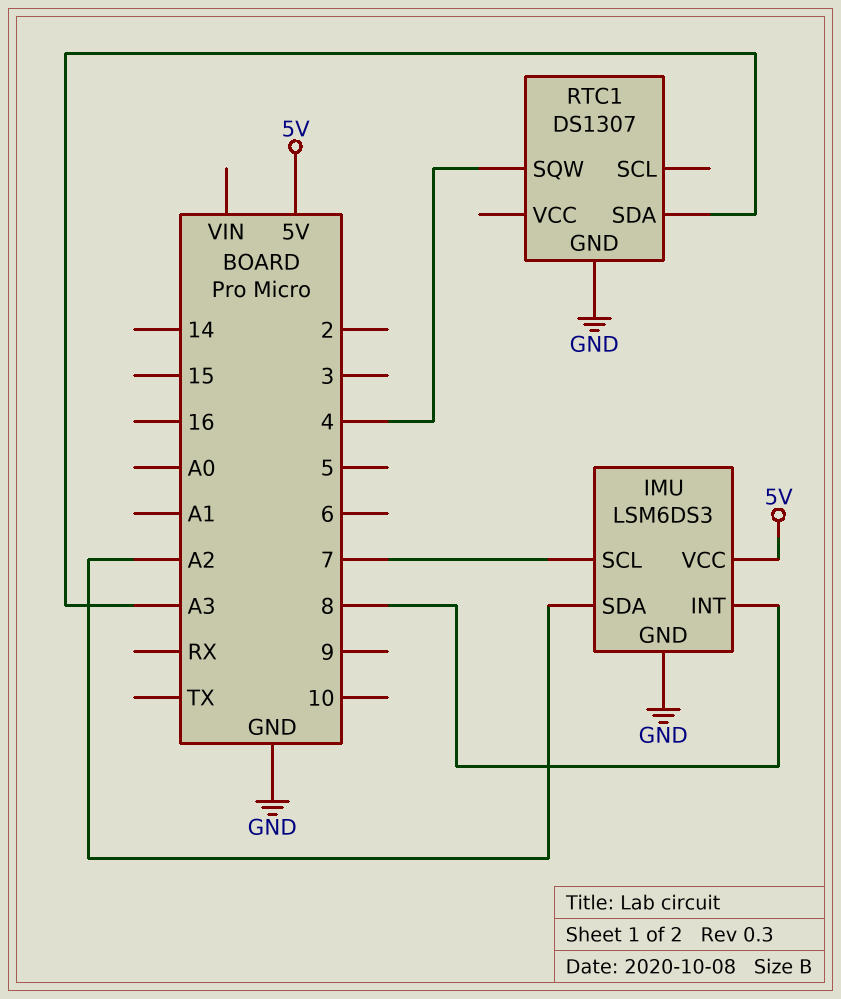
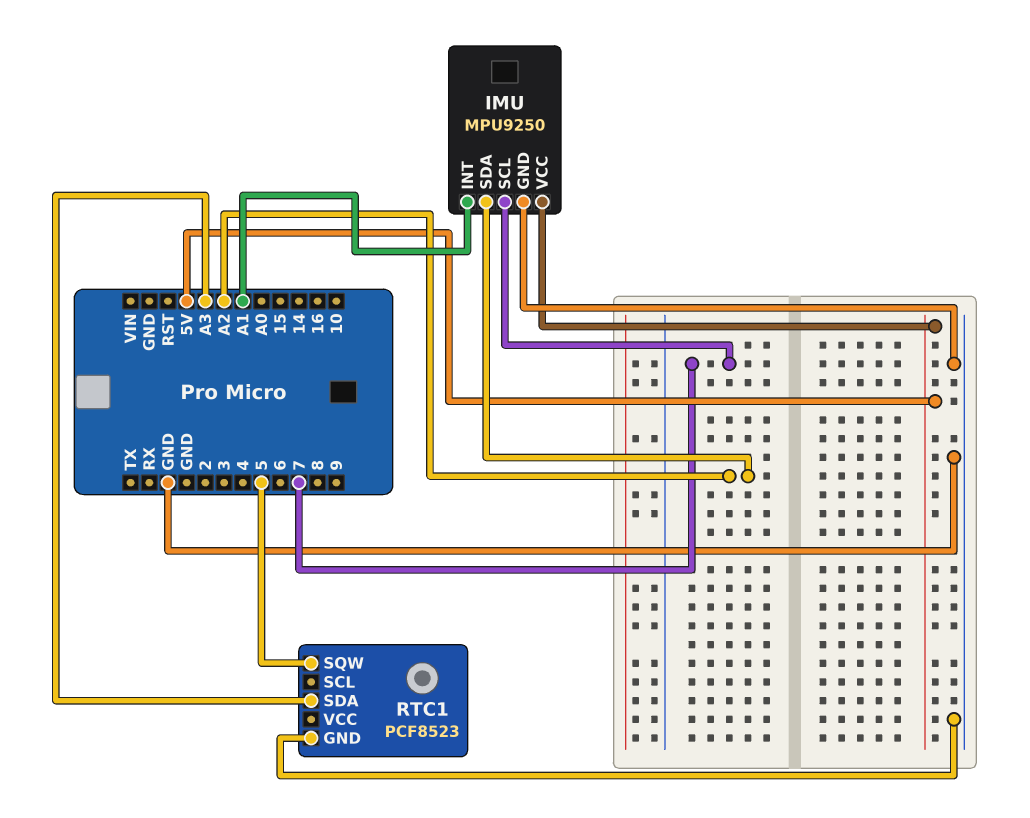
IMU: LSM6DS3 -> MPU9250
IMU pin INT: 8 -> A1
RTC1: DS1307 -> PCF8523
RTC1 pin SQW: 4 -> 5

